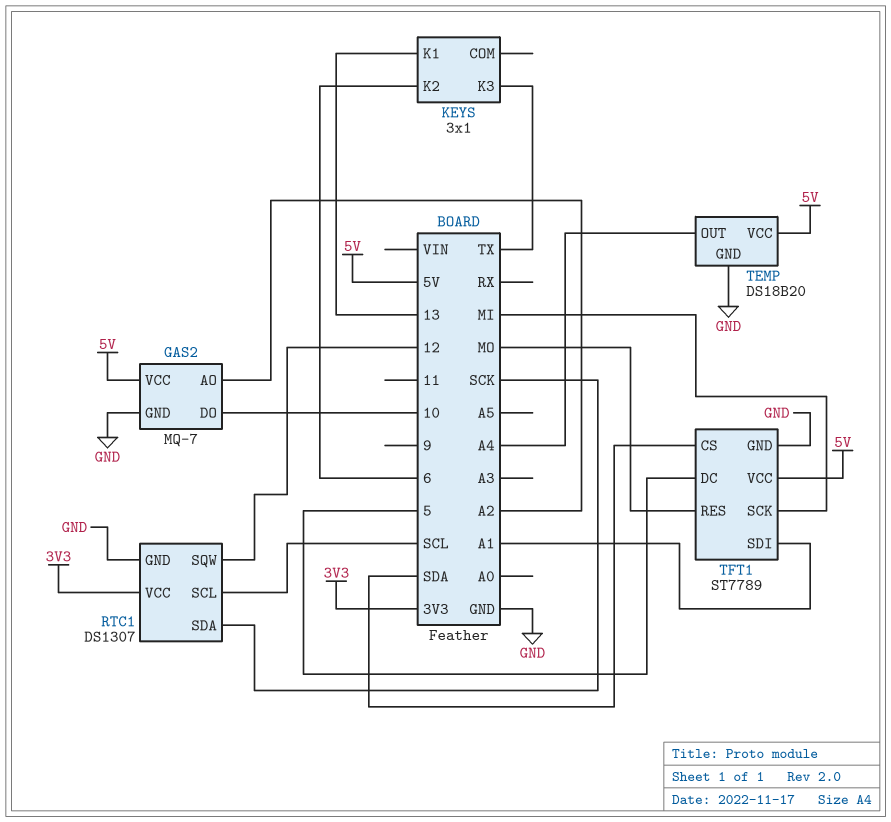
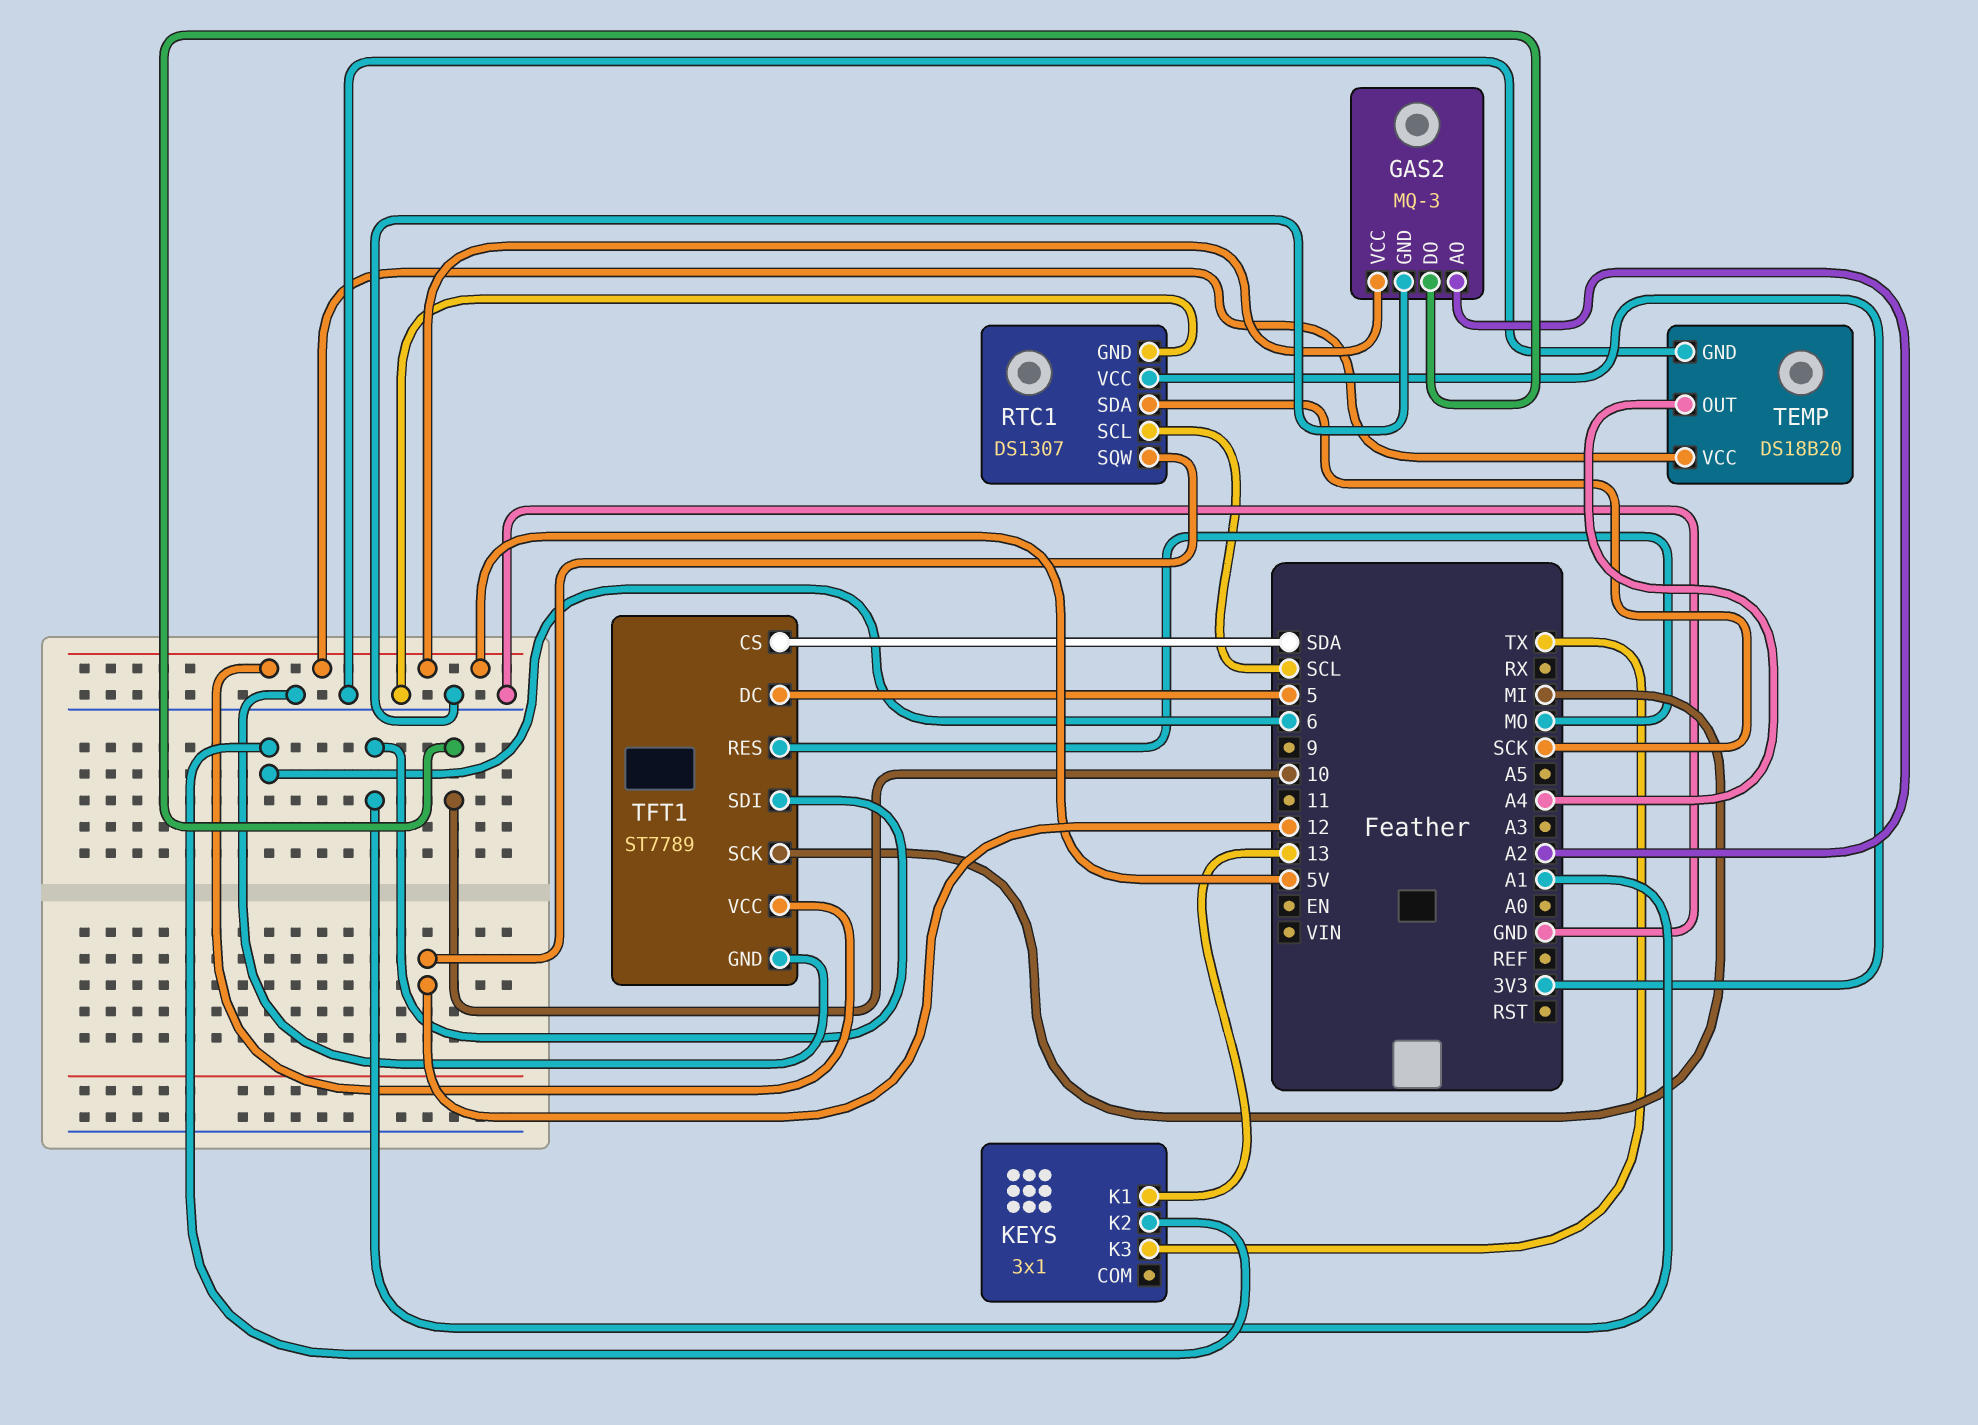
GAS2: MQ-7 -> MQ-3

